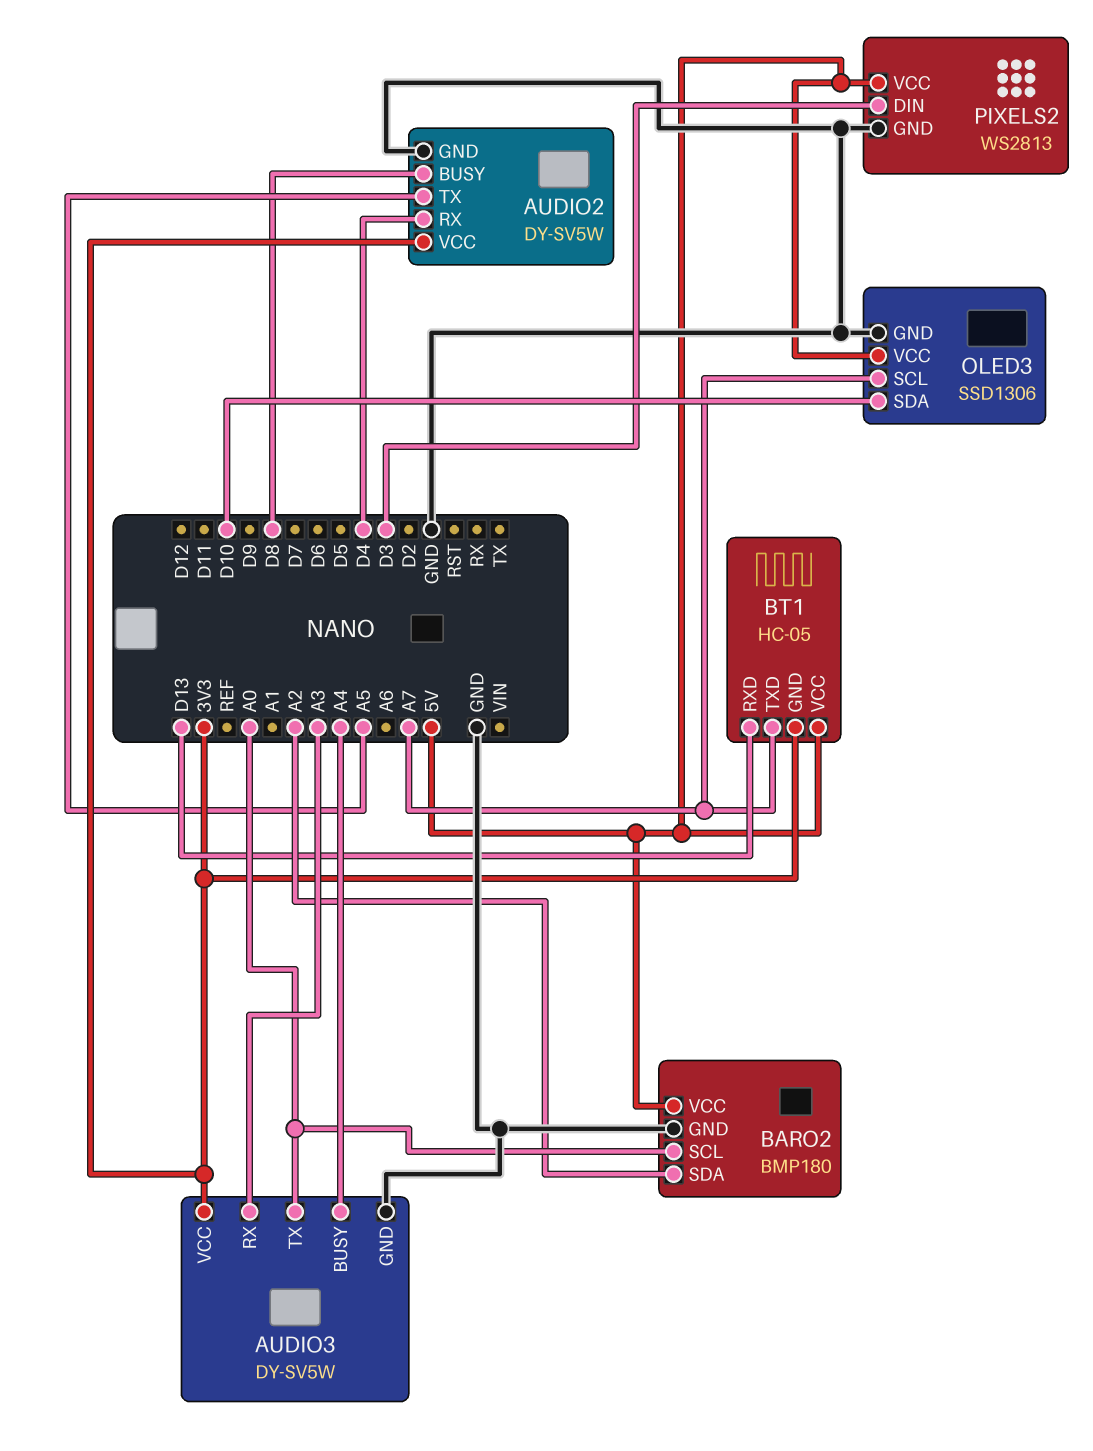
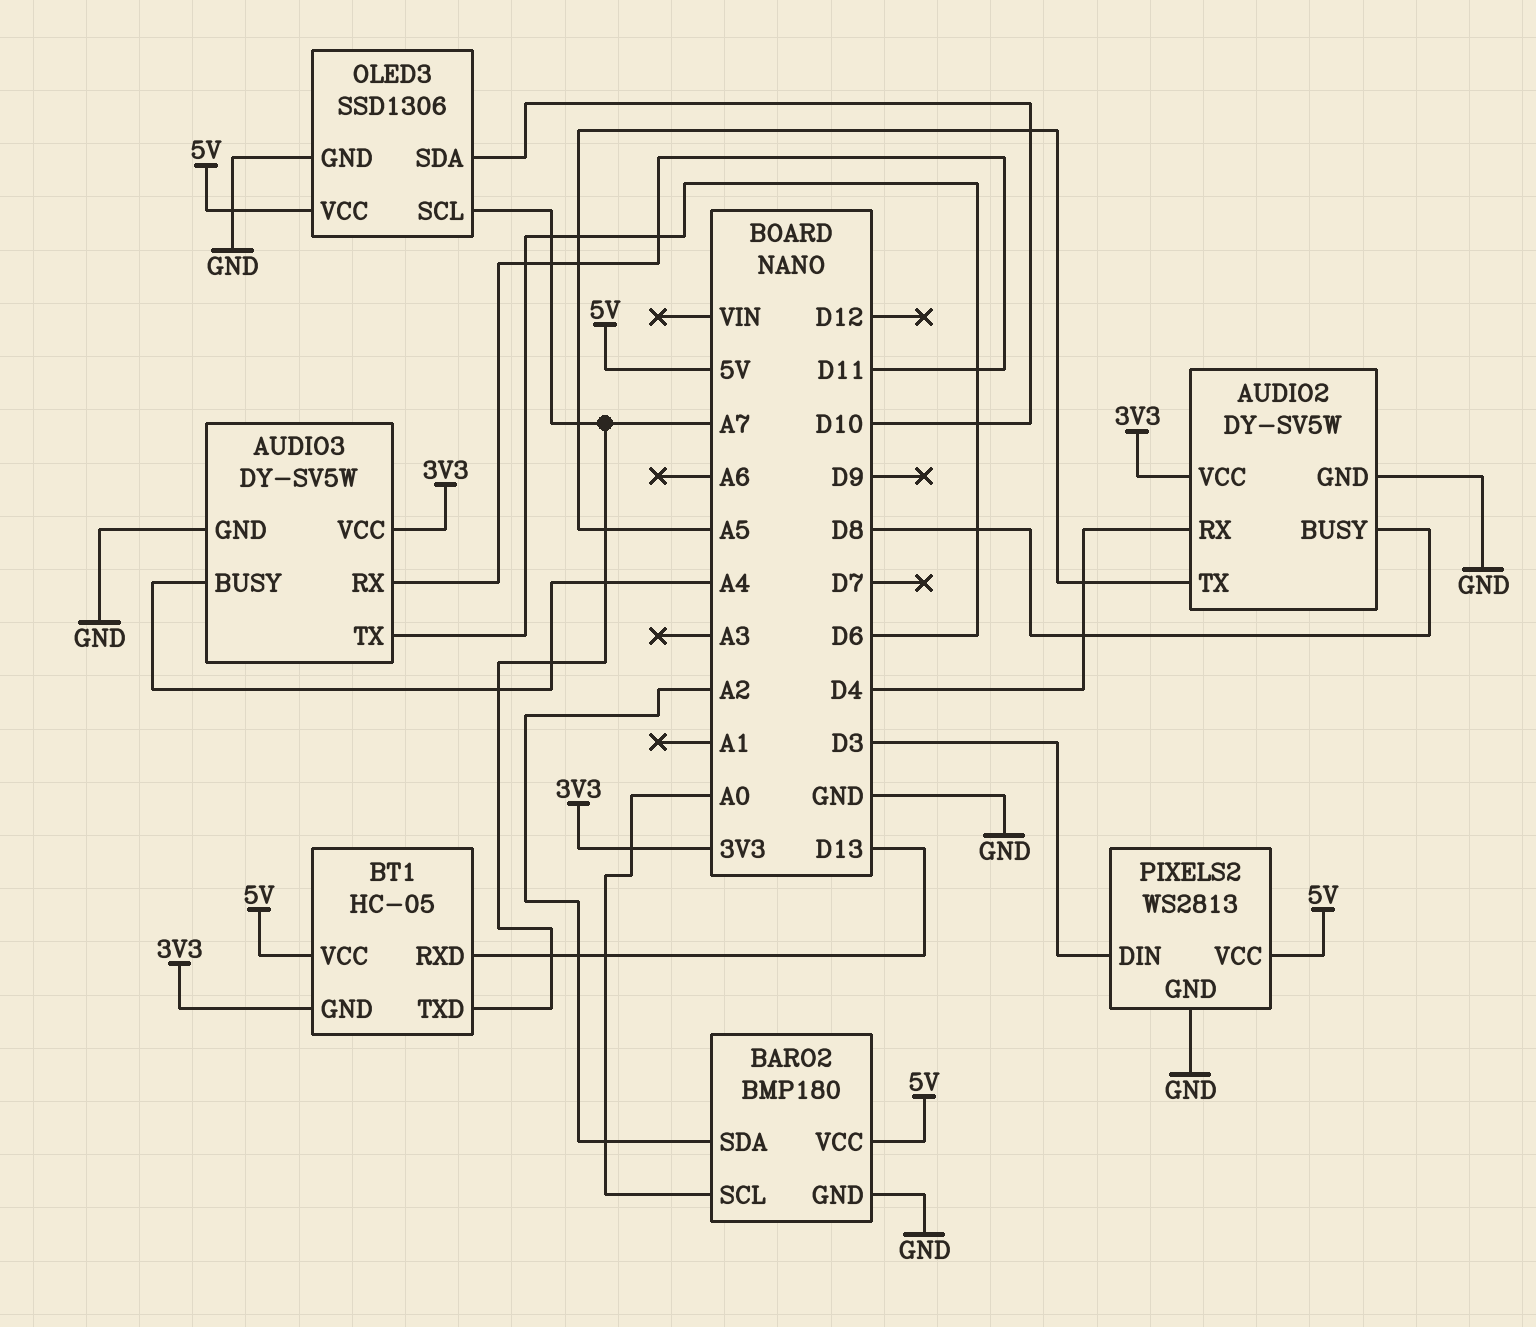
AUDIO3 pin RX: A3 -> D11
AUDIO3 pin TX: A0 -> D6

